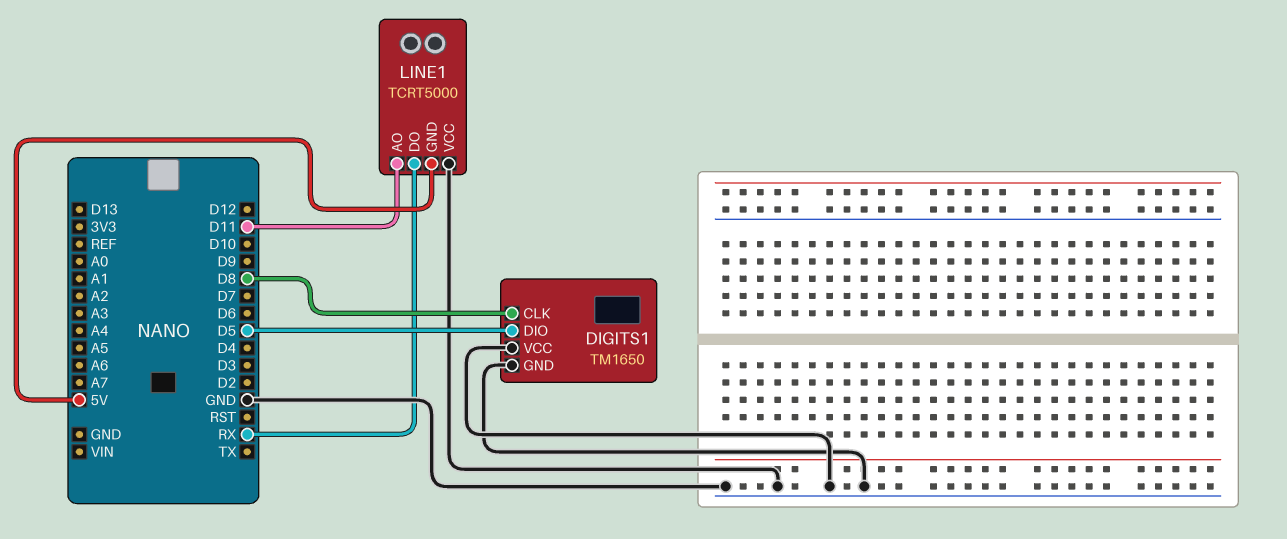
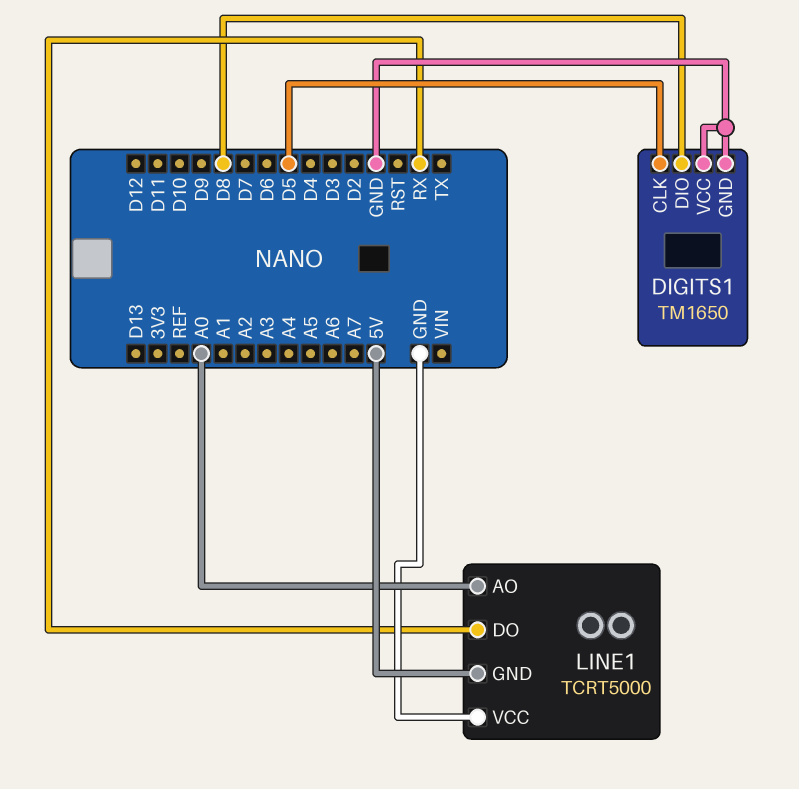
DIGITS1 pin CLK: D8 -> D5
DIGITS1 pin DIO: D5 -> D8
LINE1 pin AO: D11 -> A0

